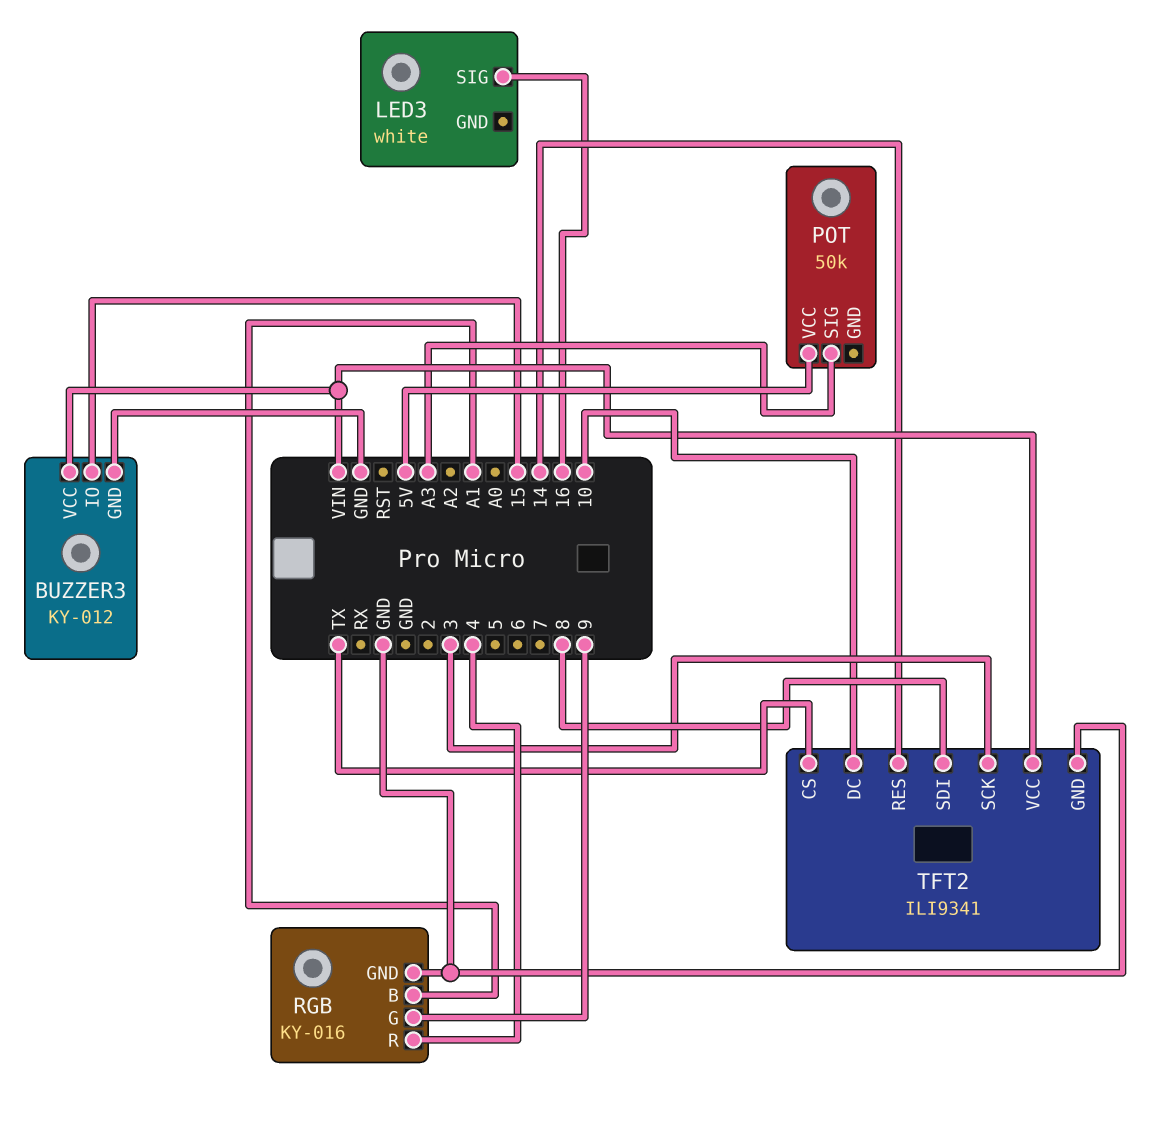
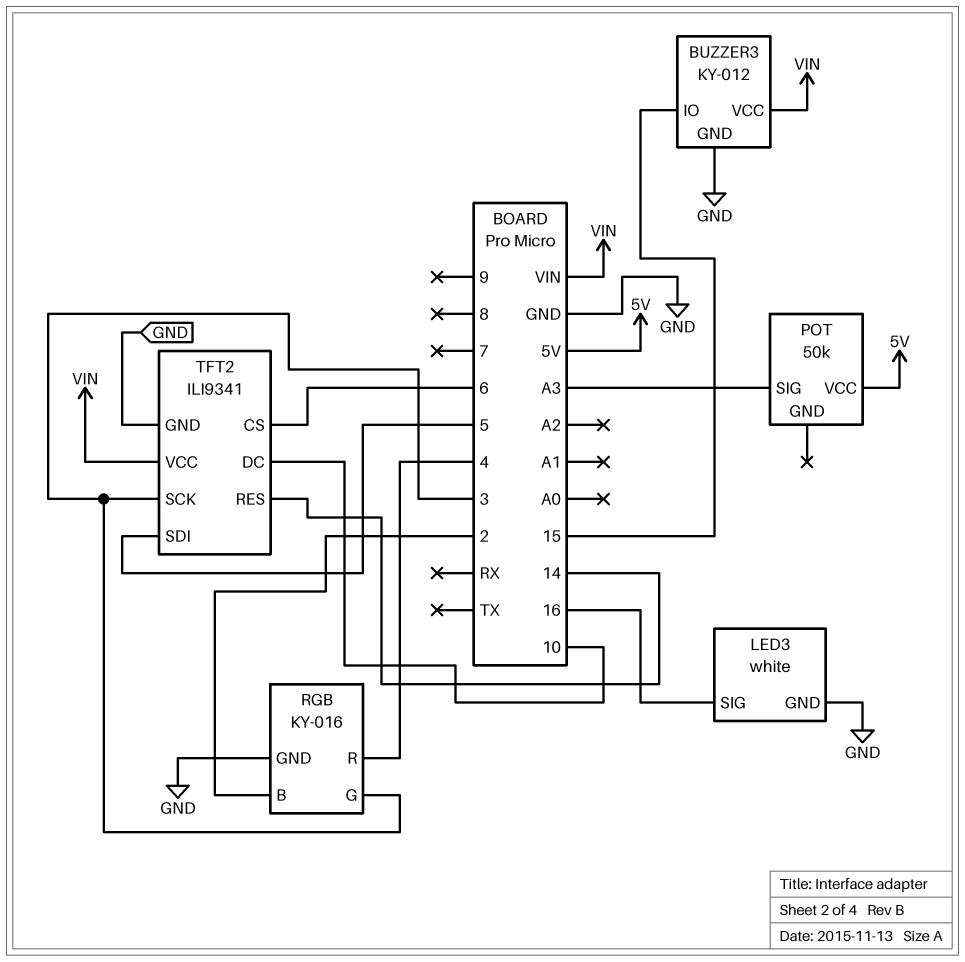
LED3 pin GND: none -> GND
RGB pin B: A1 -> 2
RGB pin G: 9 -> 3
TFT2 pin CS: TX -> 6
TFT2 pin SDI: 8 -> 5

